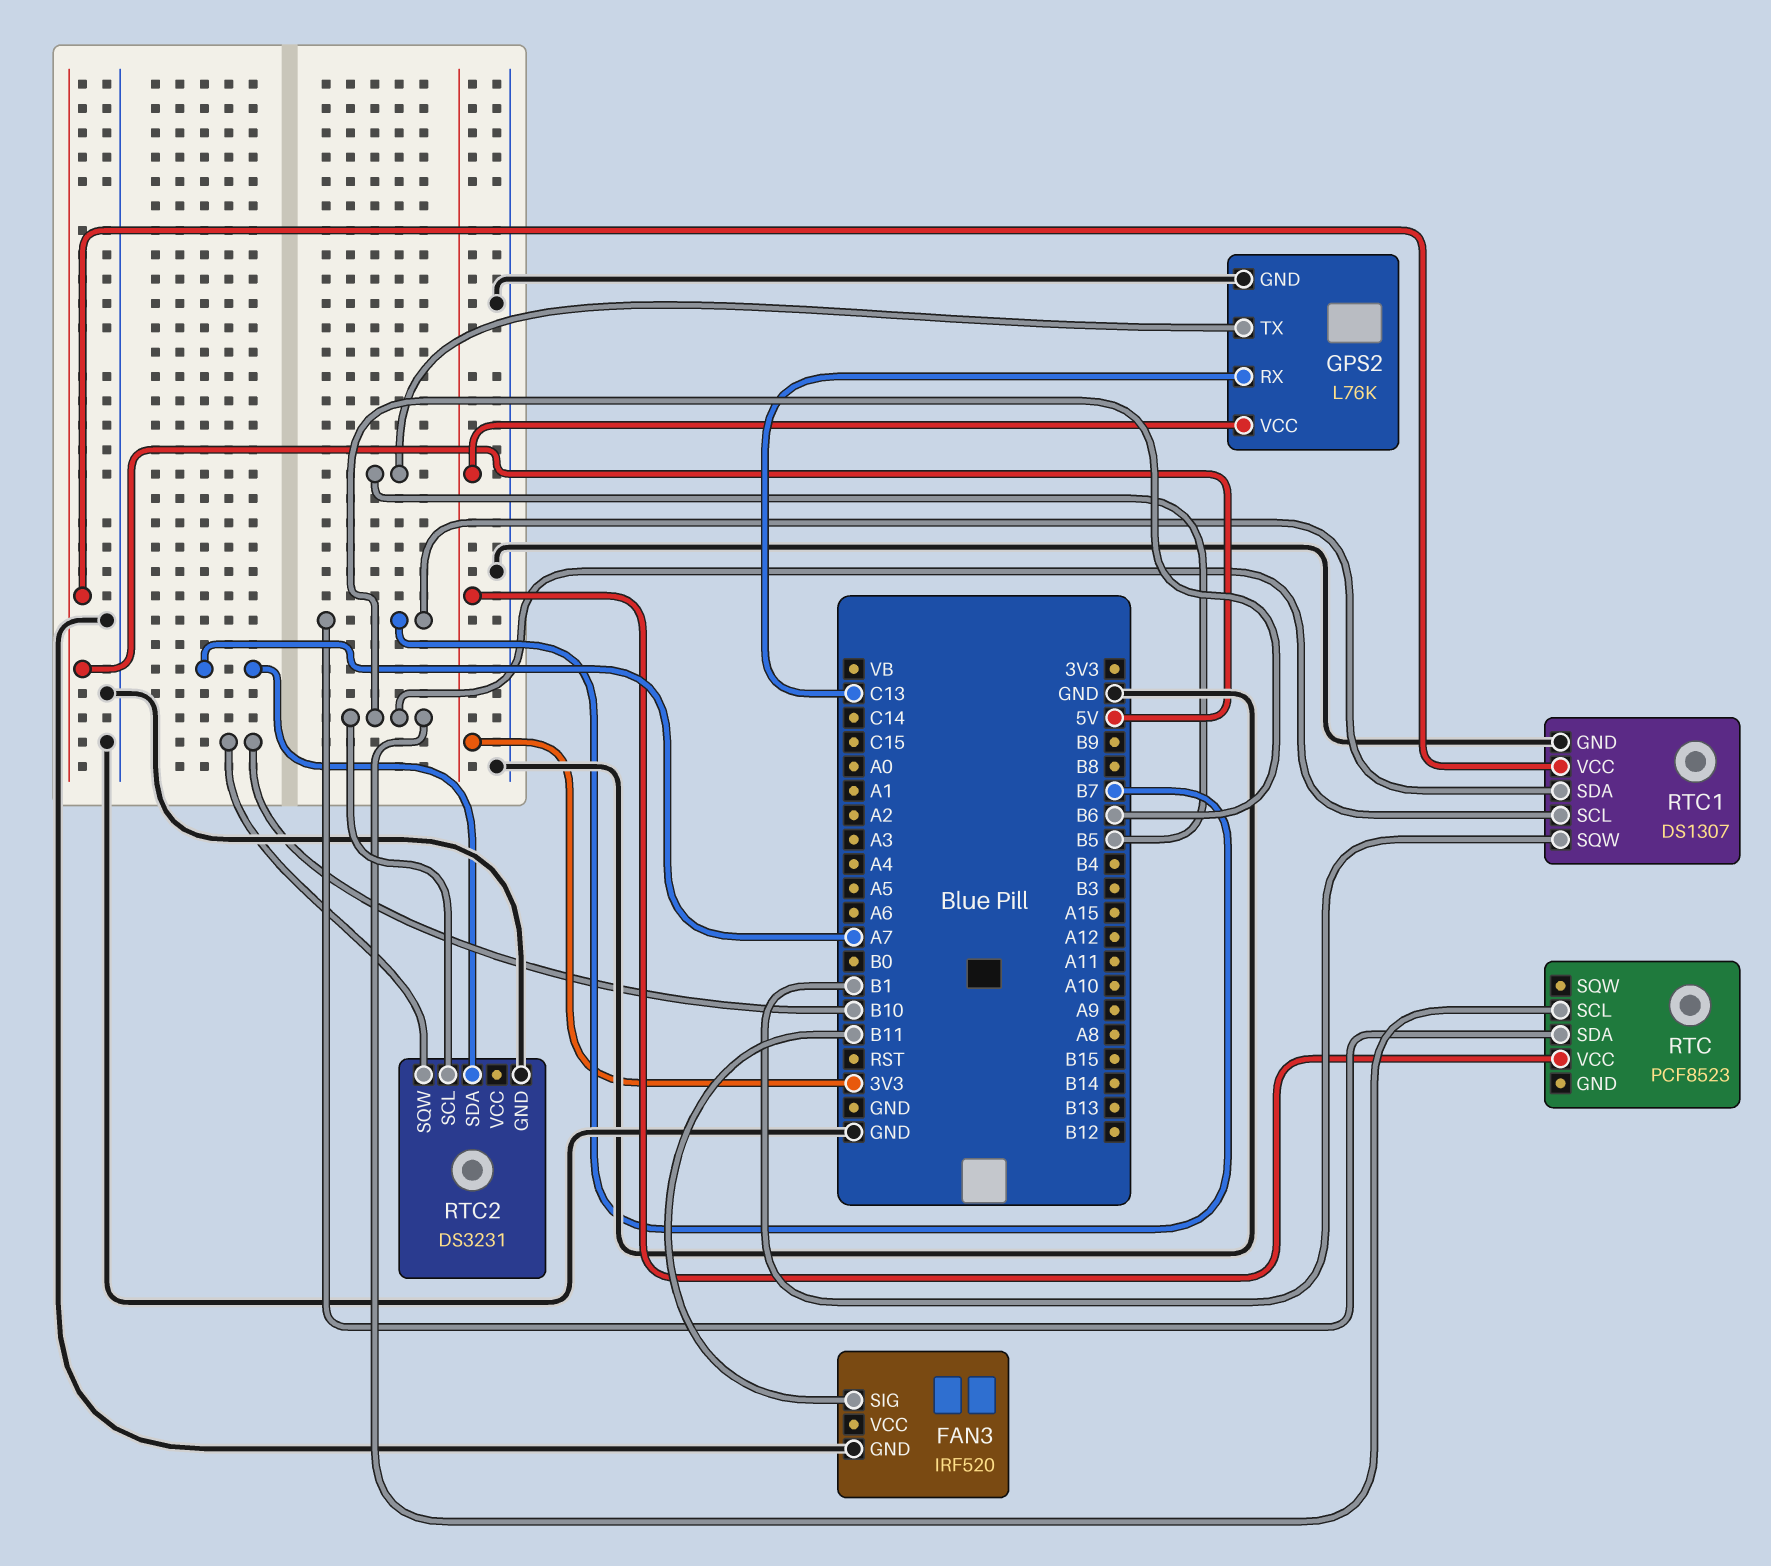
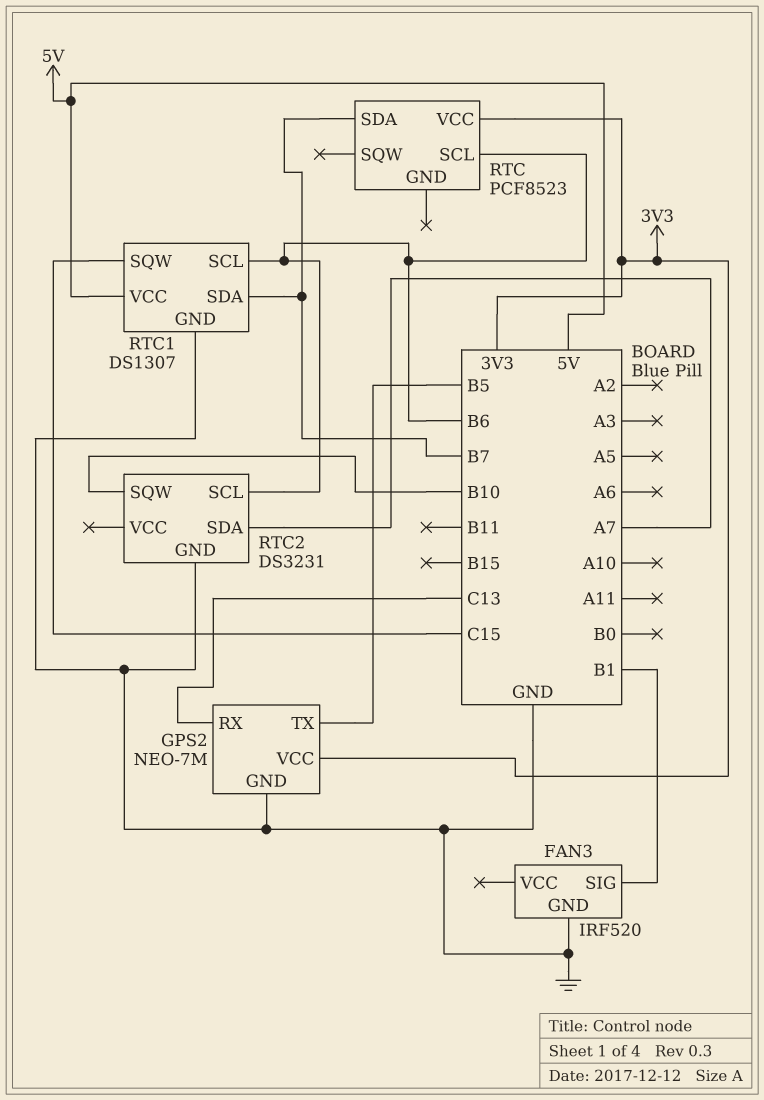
FAN3 pin SIG: B11 -> B1
GPS2: L76K -> NEO-7M
RTC1 pin SQW: B1 -> C15

